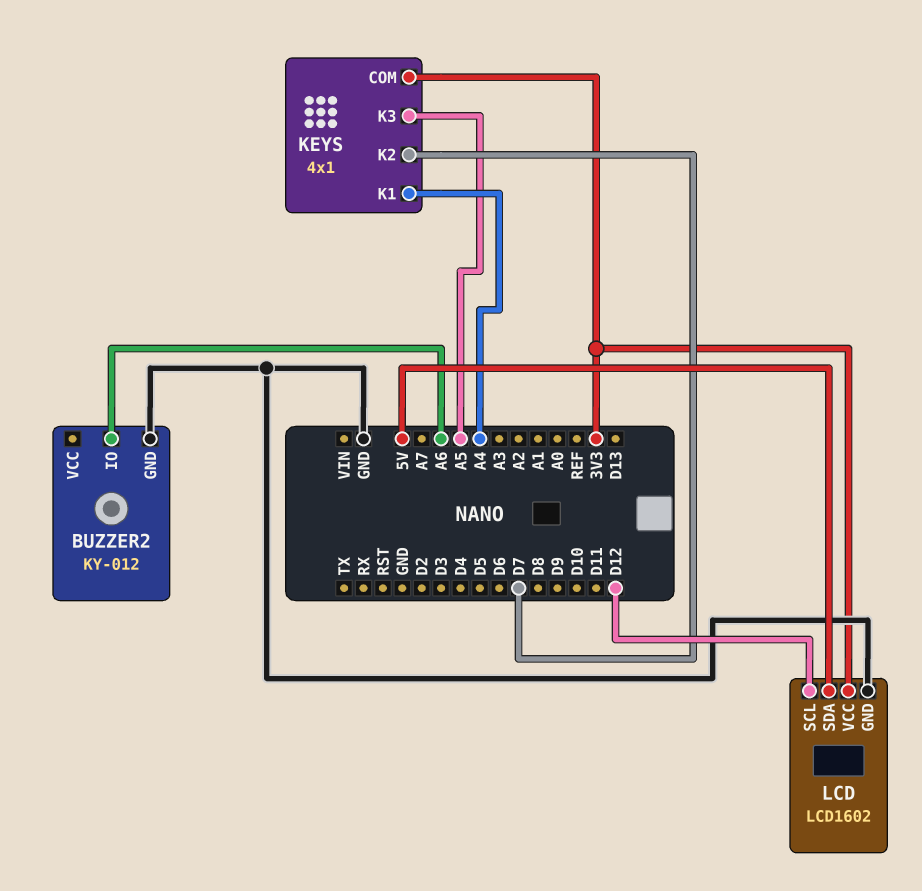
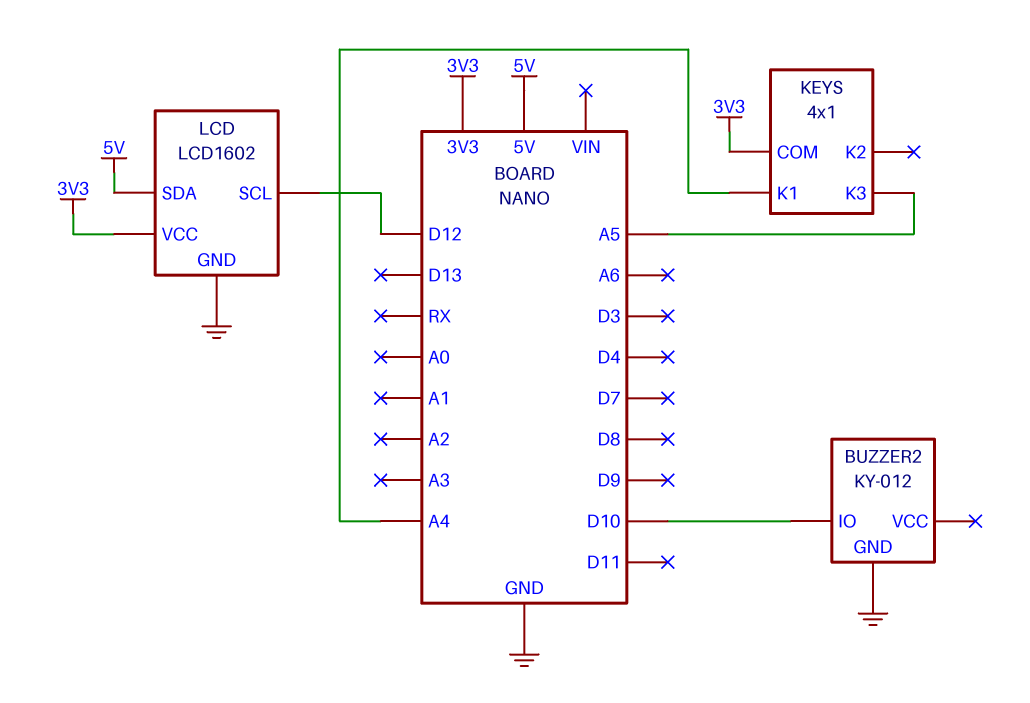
BUZZER2 pin IO: A6 -> D10
KEYS pin K2: D7 -> none

